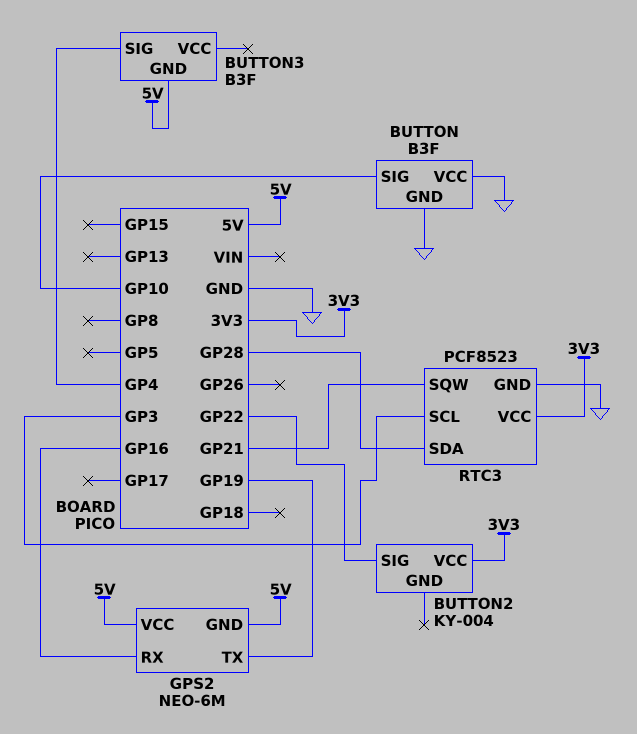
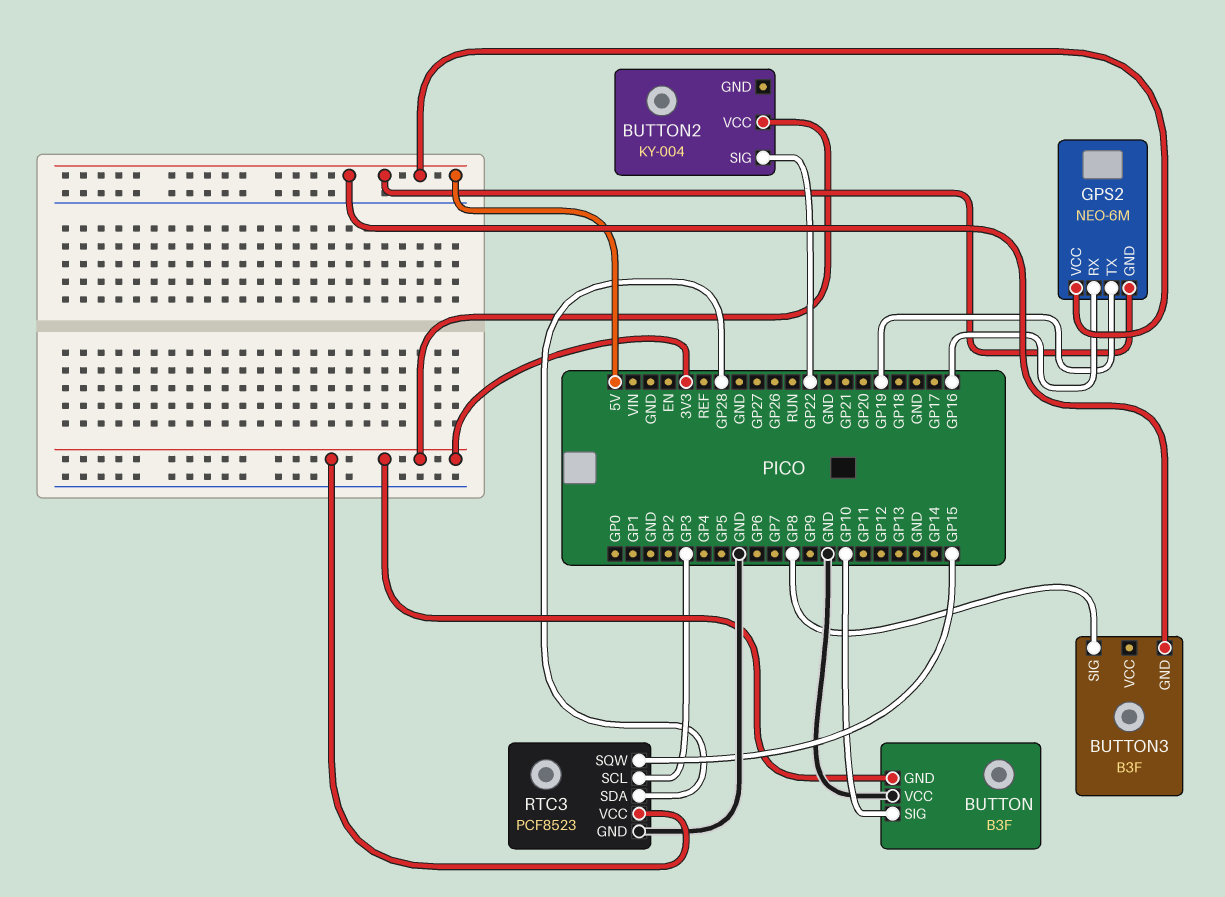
BUTTON pin GND: GND -> 3V3
BUTTON3 pin SIG: GP4 -> GP8
RTC3 pin SQW: GP21 -> GP15

